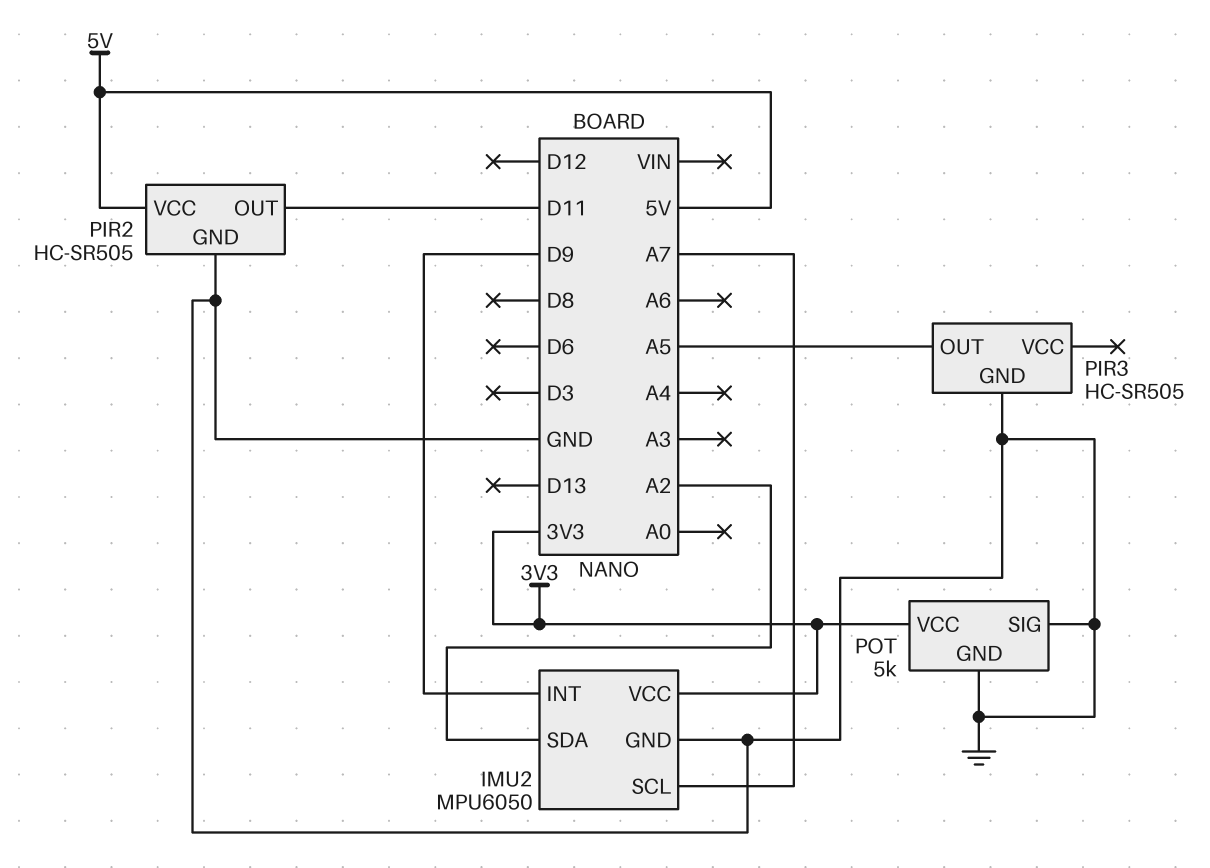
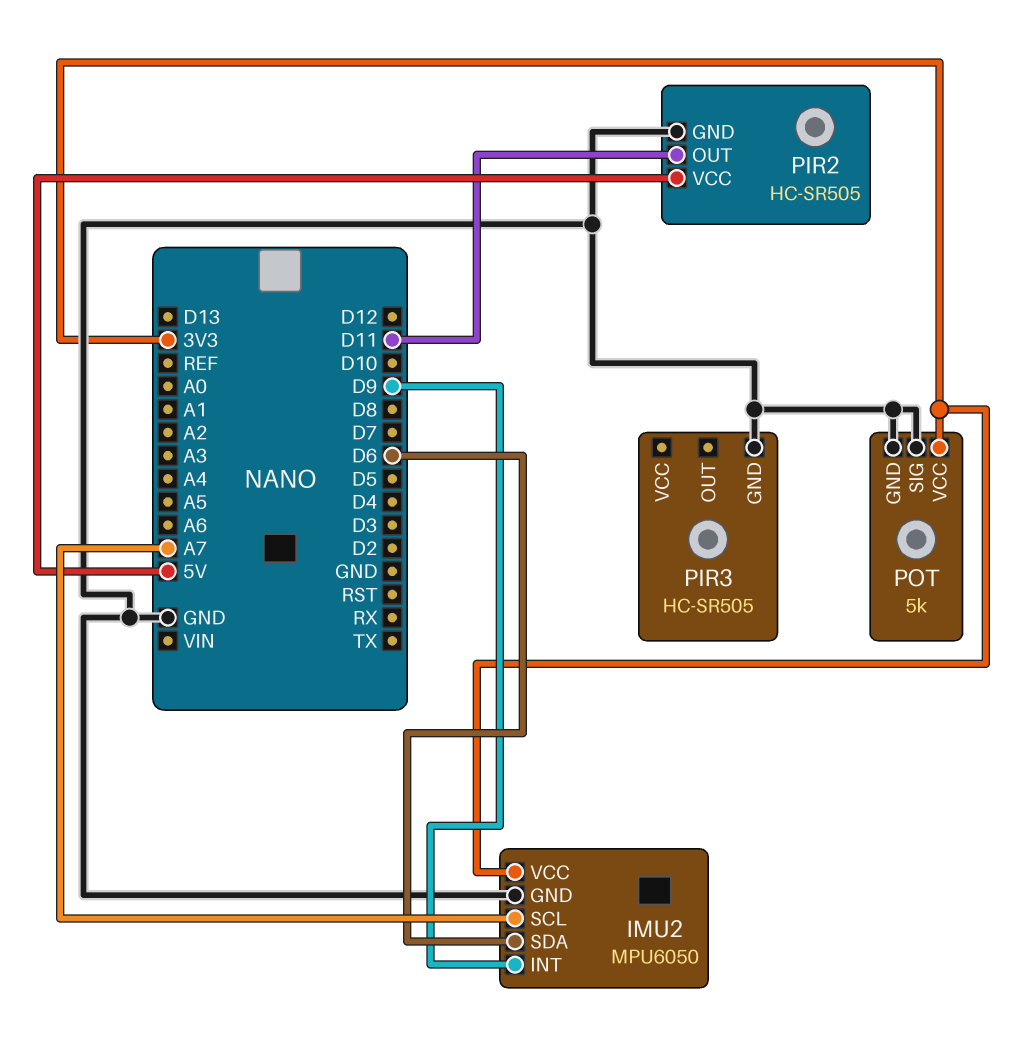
IMU2 pin SDA: A2 -> D6
PIR3 pin OUT: A5 -> none

